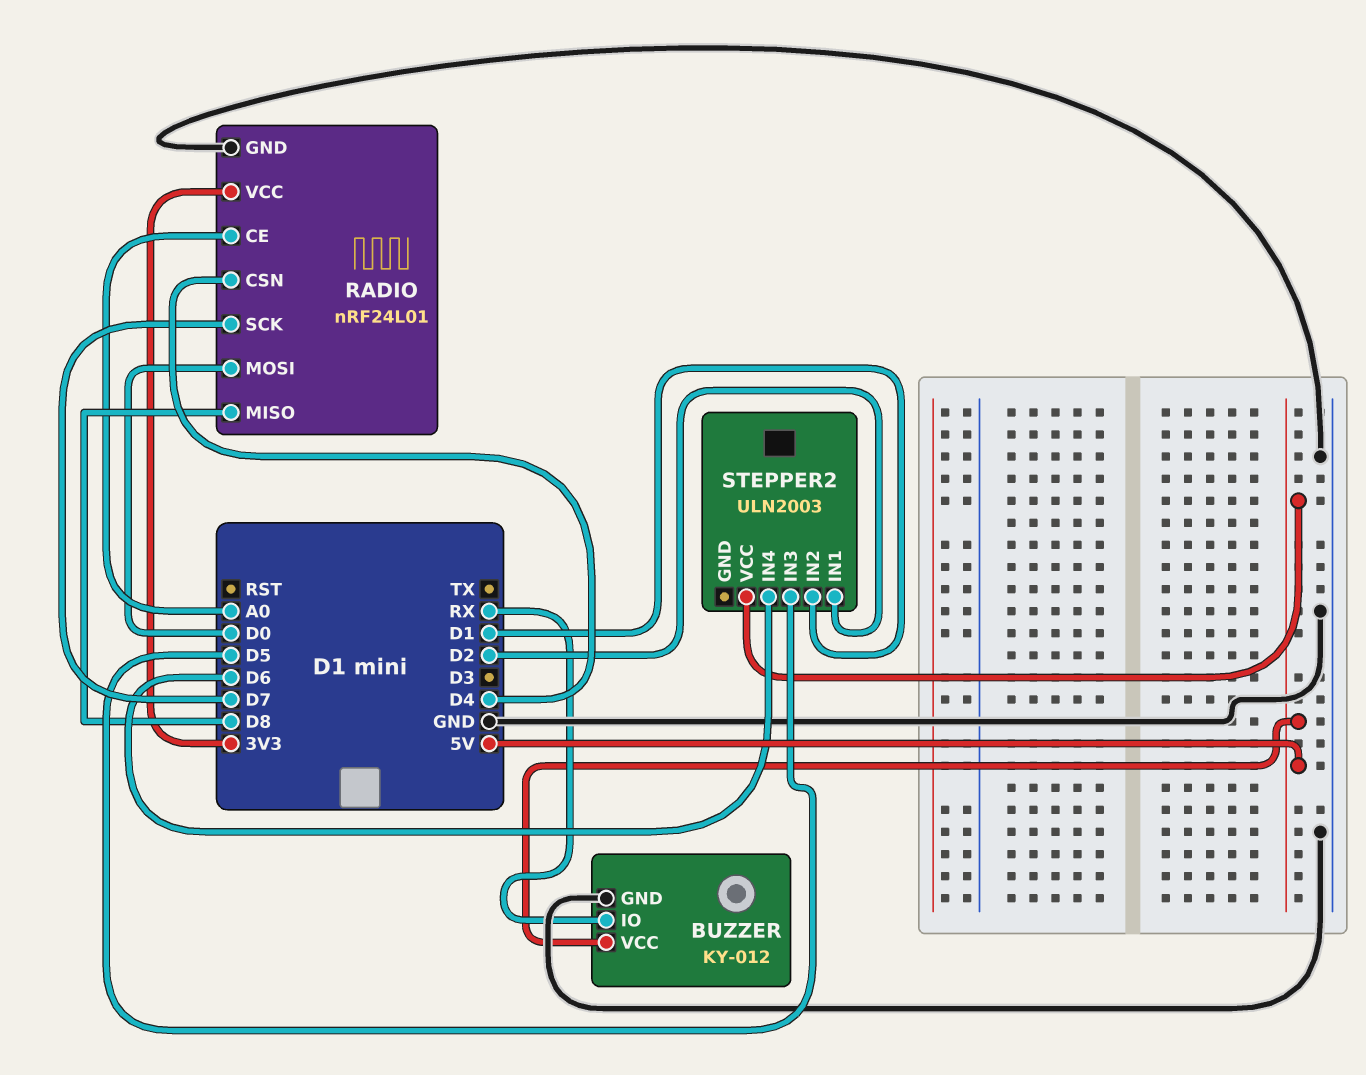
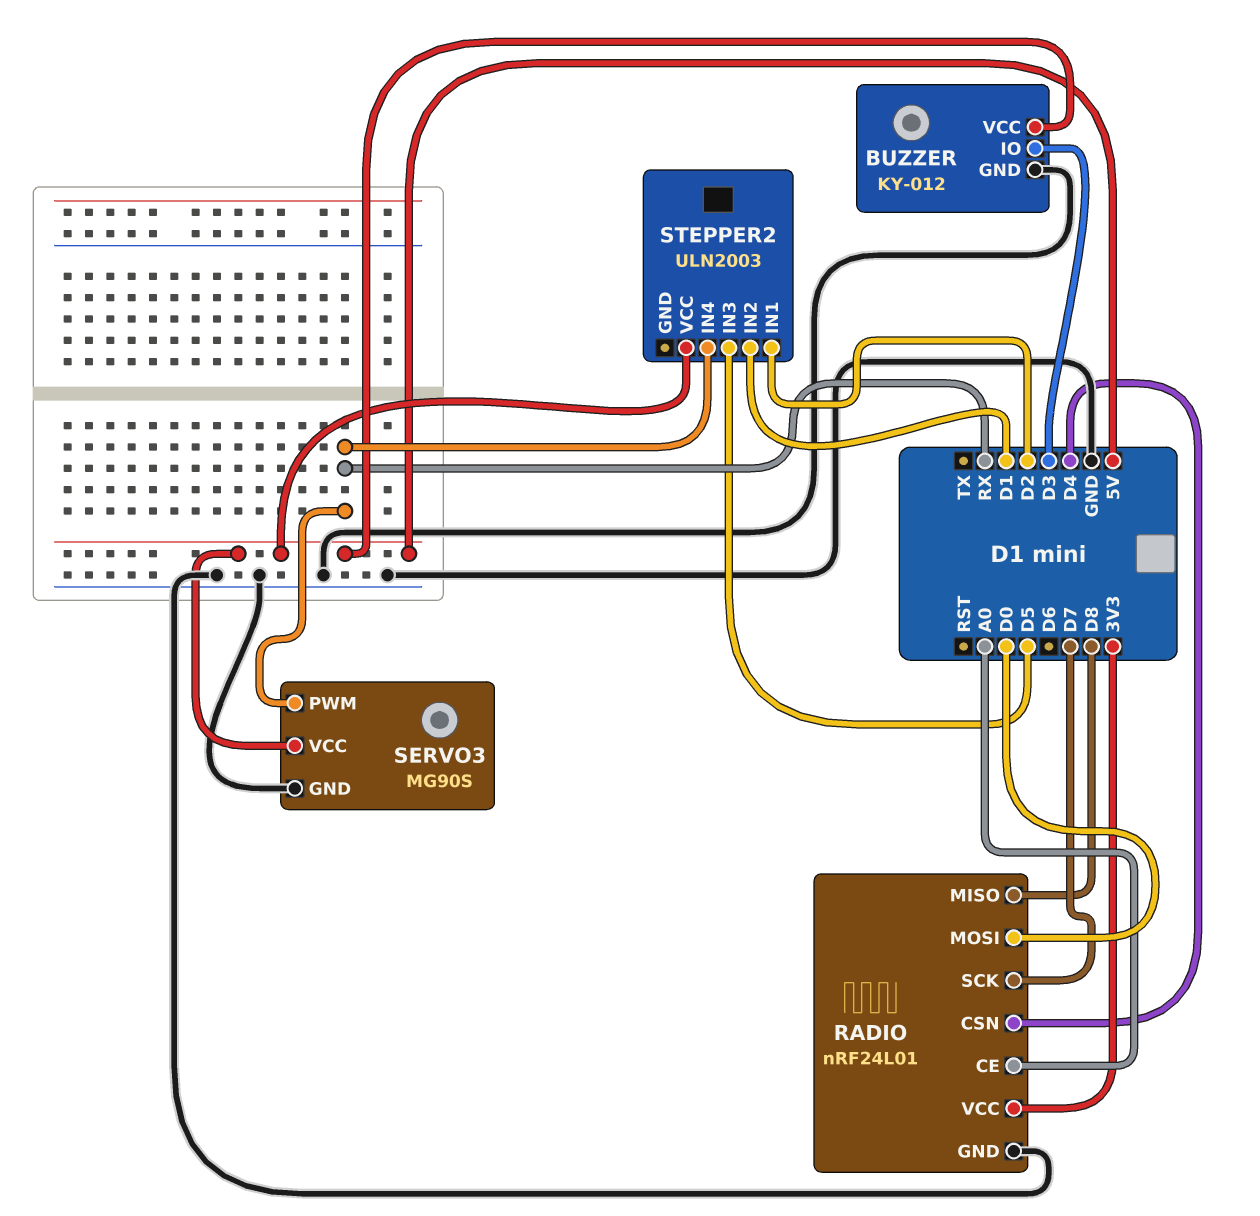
BUZZER pin IO: RX -> D3
SERVO3: none -> MG90S
SERVO3 pin GND: none -> GND
SERVO3 pin PWM: none -> RX
SERVO3 pin VCC: none -> 5V
STEPPER2 pin IN4: D6 -> RX

